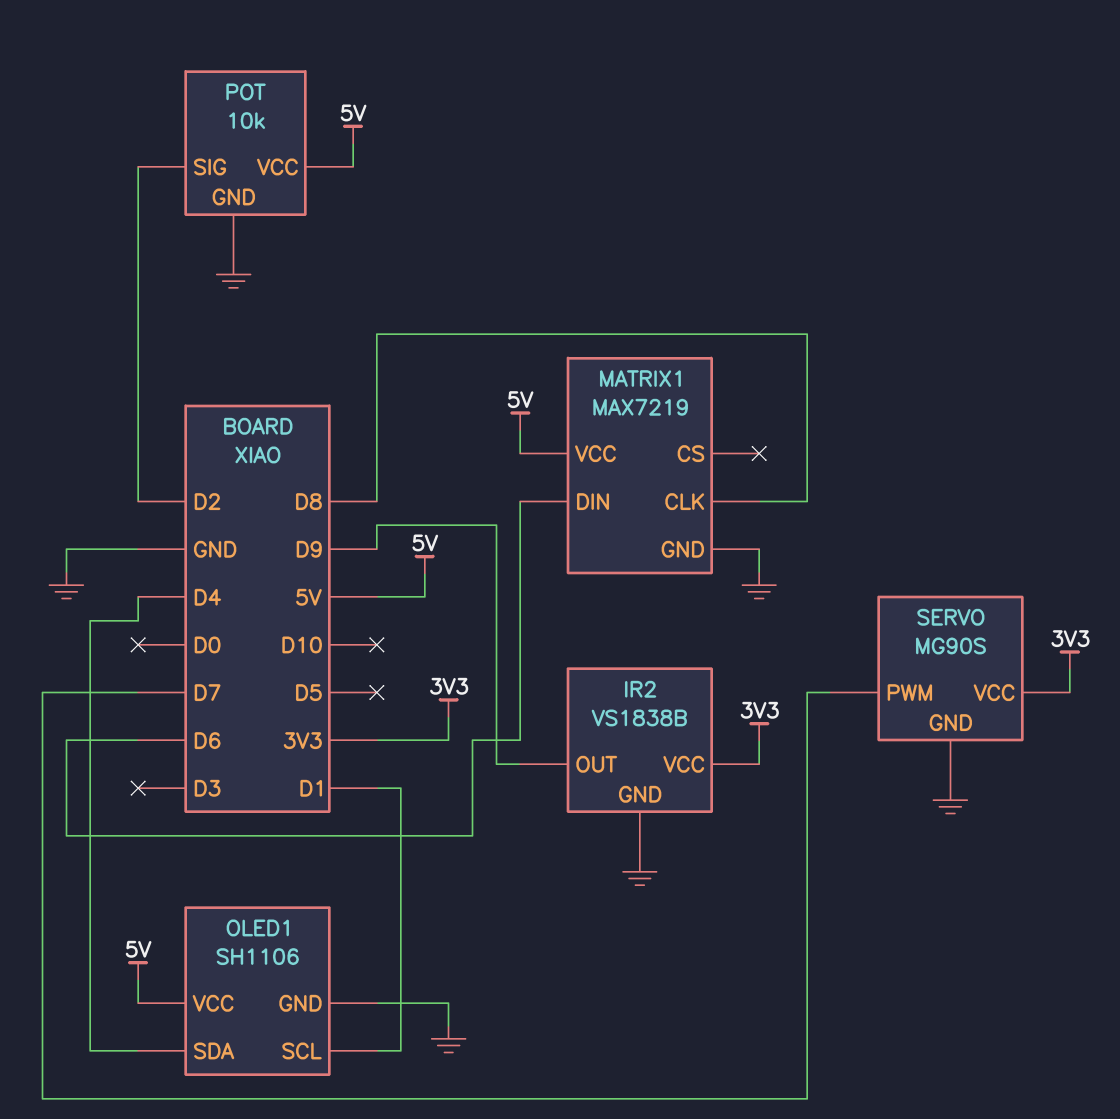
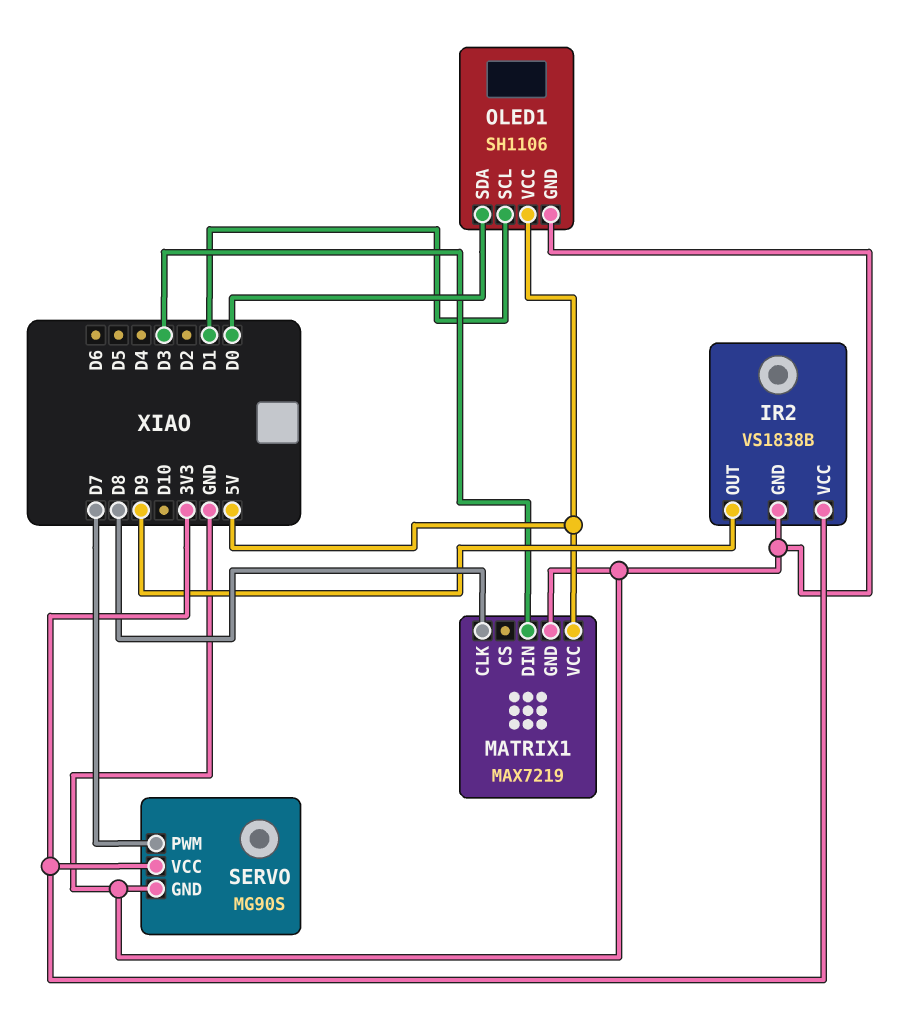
MATRIX1 pin DIN: D6 -> D3
OLED1 pin SDA: D4 -> D0
POT: 10k -> none
POT pin GND: GND -> none
POT pin SIG: D2 -> none
POT pin VCC: 5V -> none

